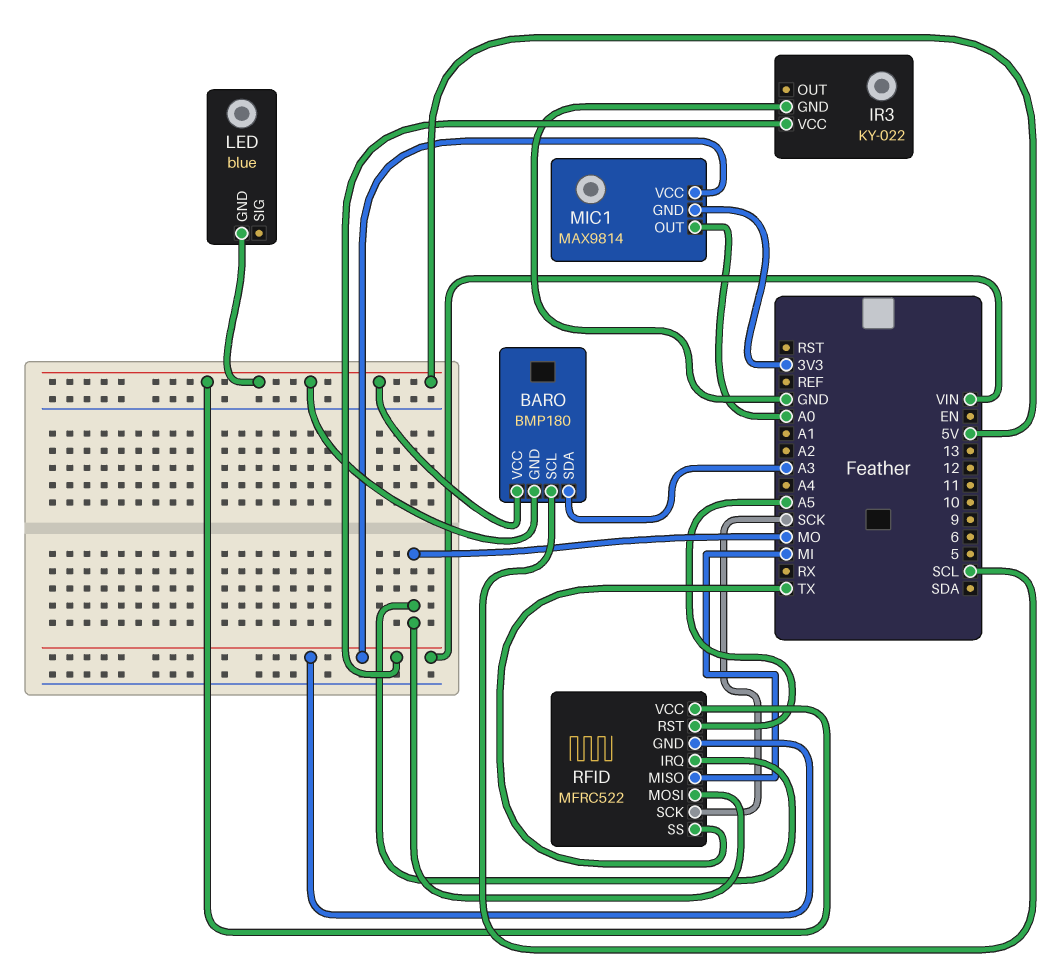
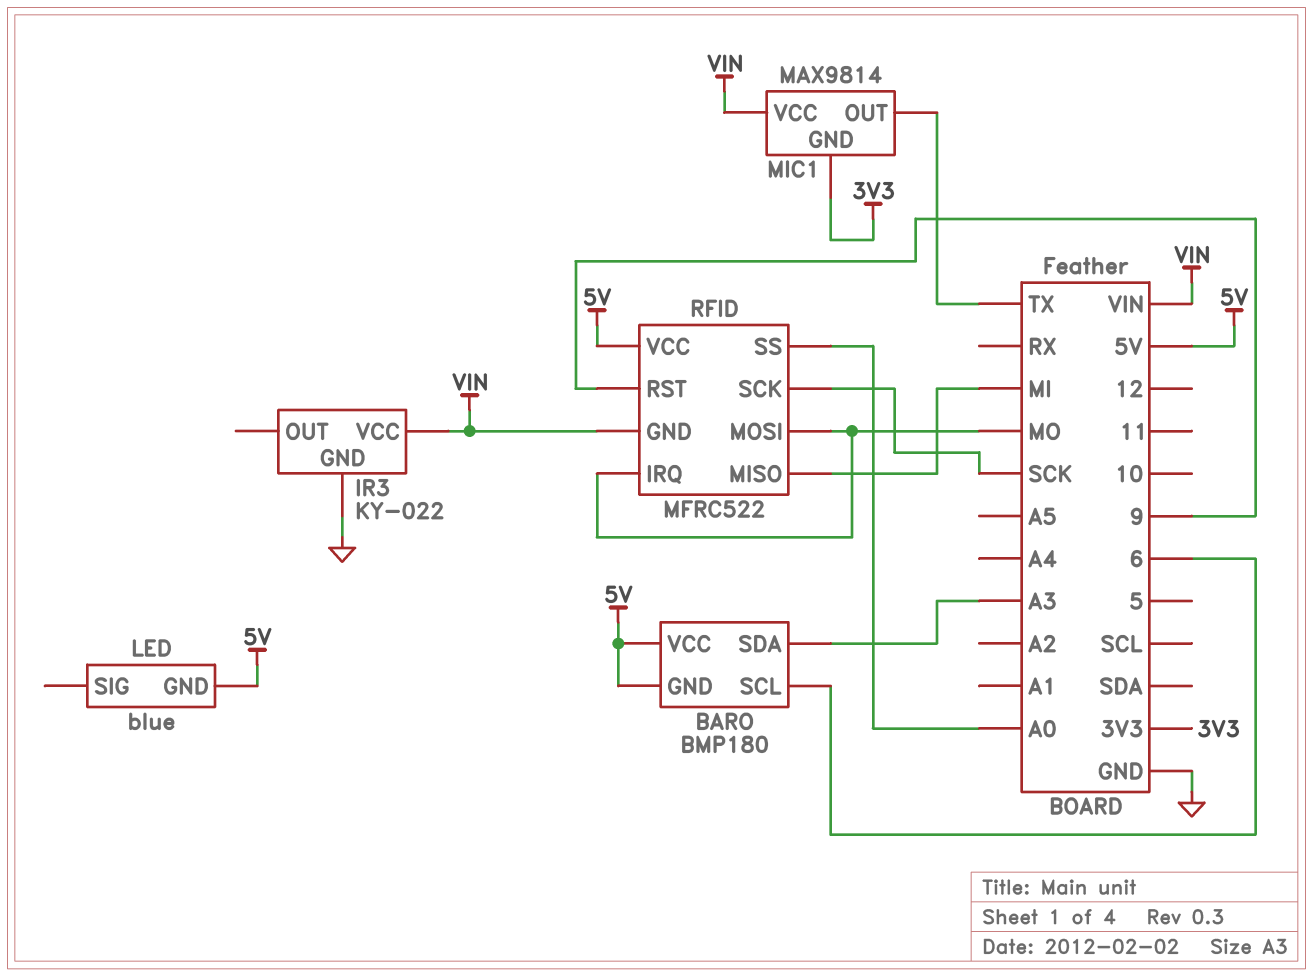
BARO pin SCL: SCL -> 6
MIC1 pin OUT: A0 -> TX
RFID pin RST: A5 -> 9
RFID pin SS: TX -> A0

